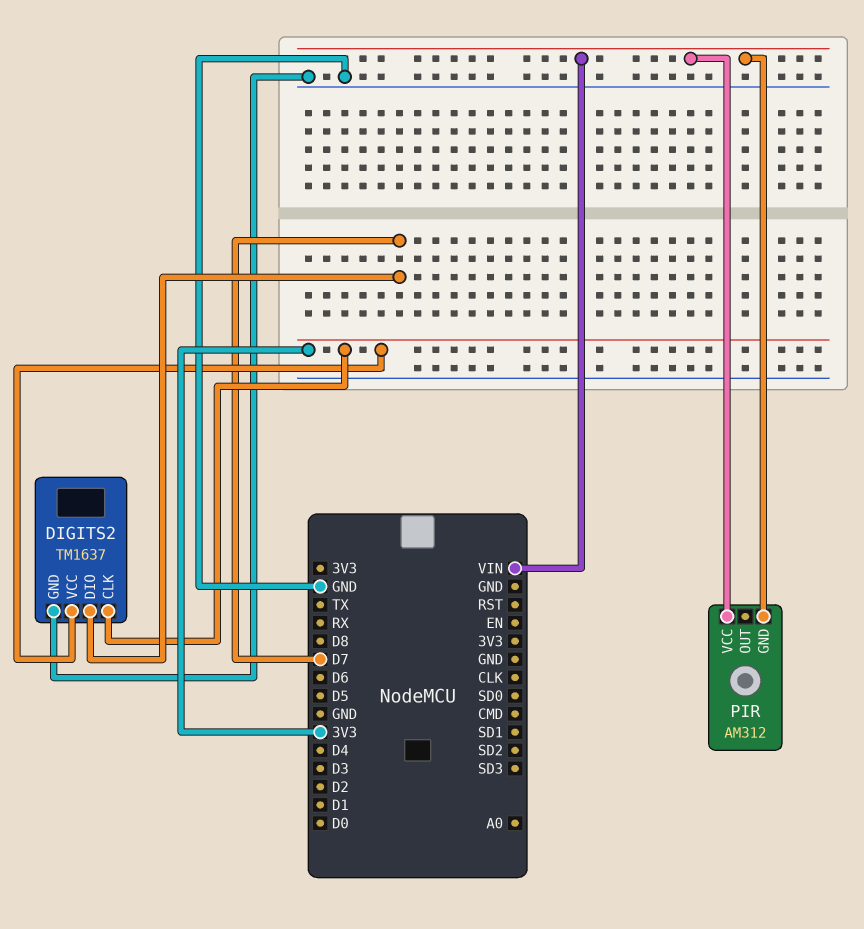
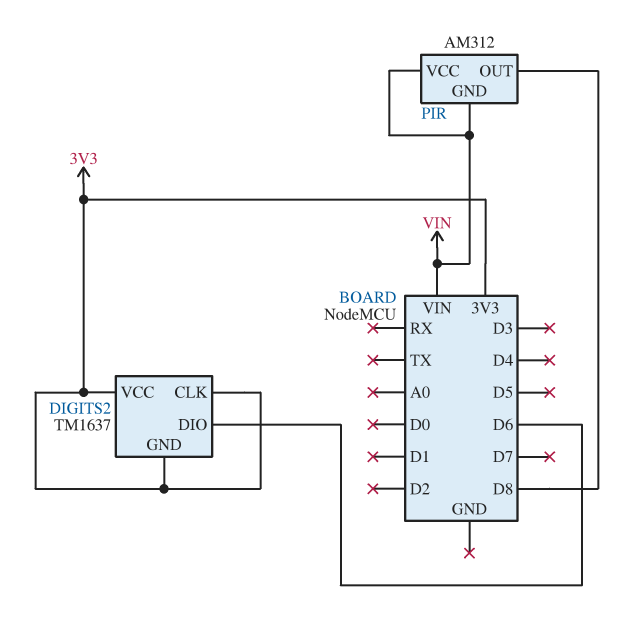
DIGITS2 pin DIO: D7 -> D6
DIGITS2 pin GND: GND -> 3V3
PIR pin OUT: none -> D8

